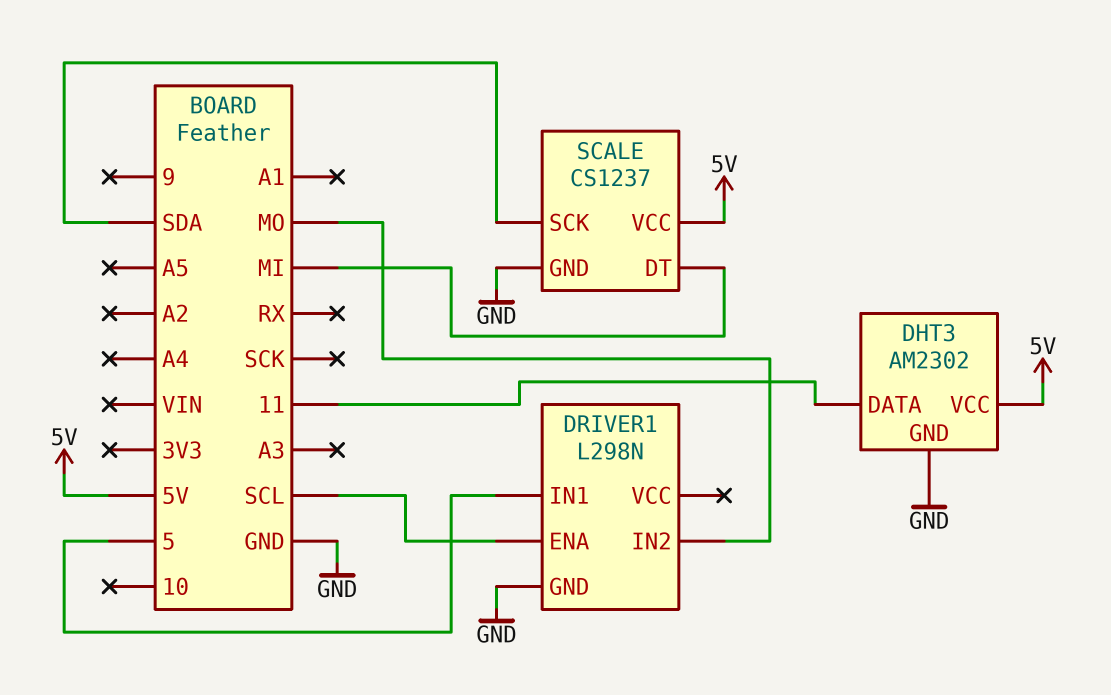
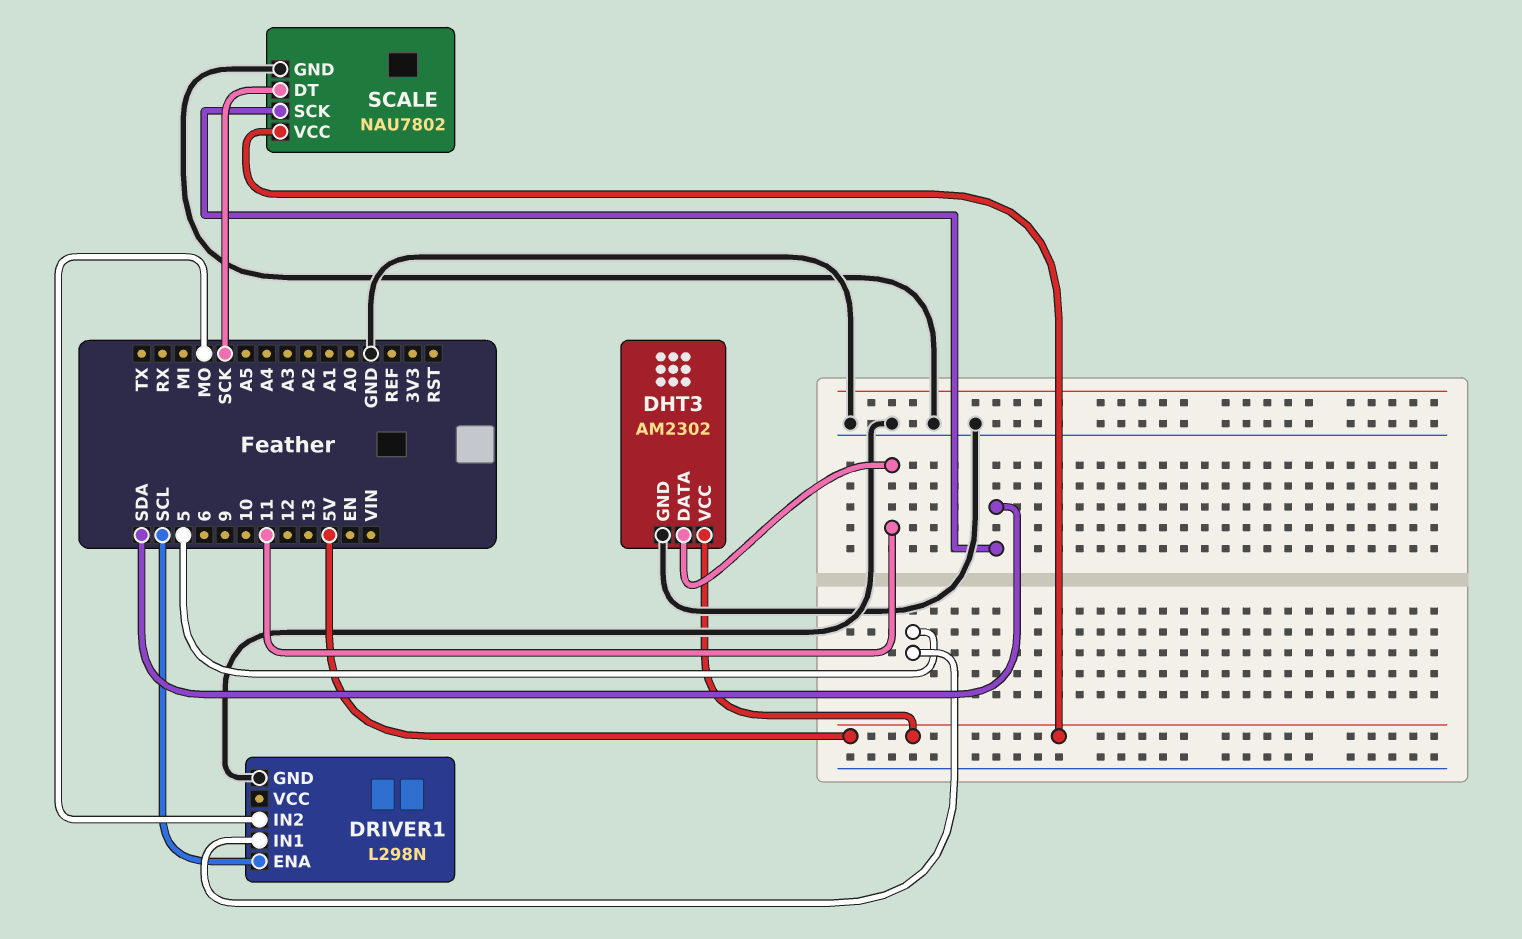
SCALE: CS1237 -> NAU7802
SCALE pin DT: MI -> SCK

